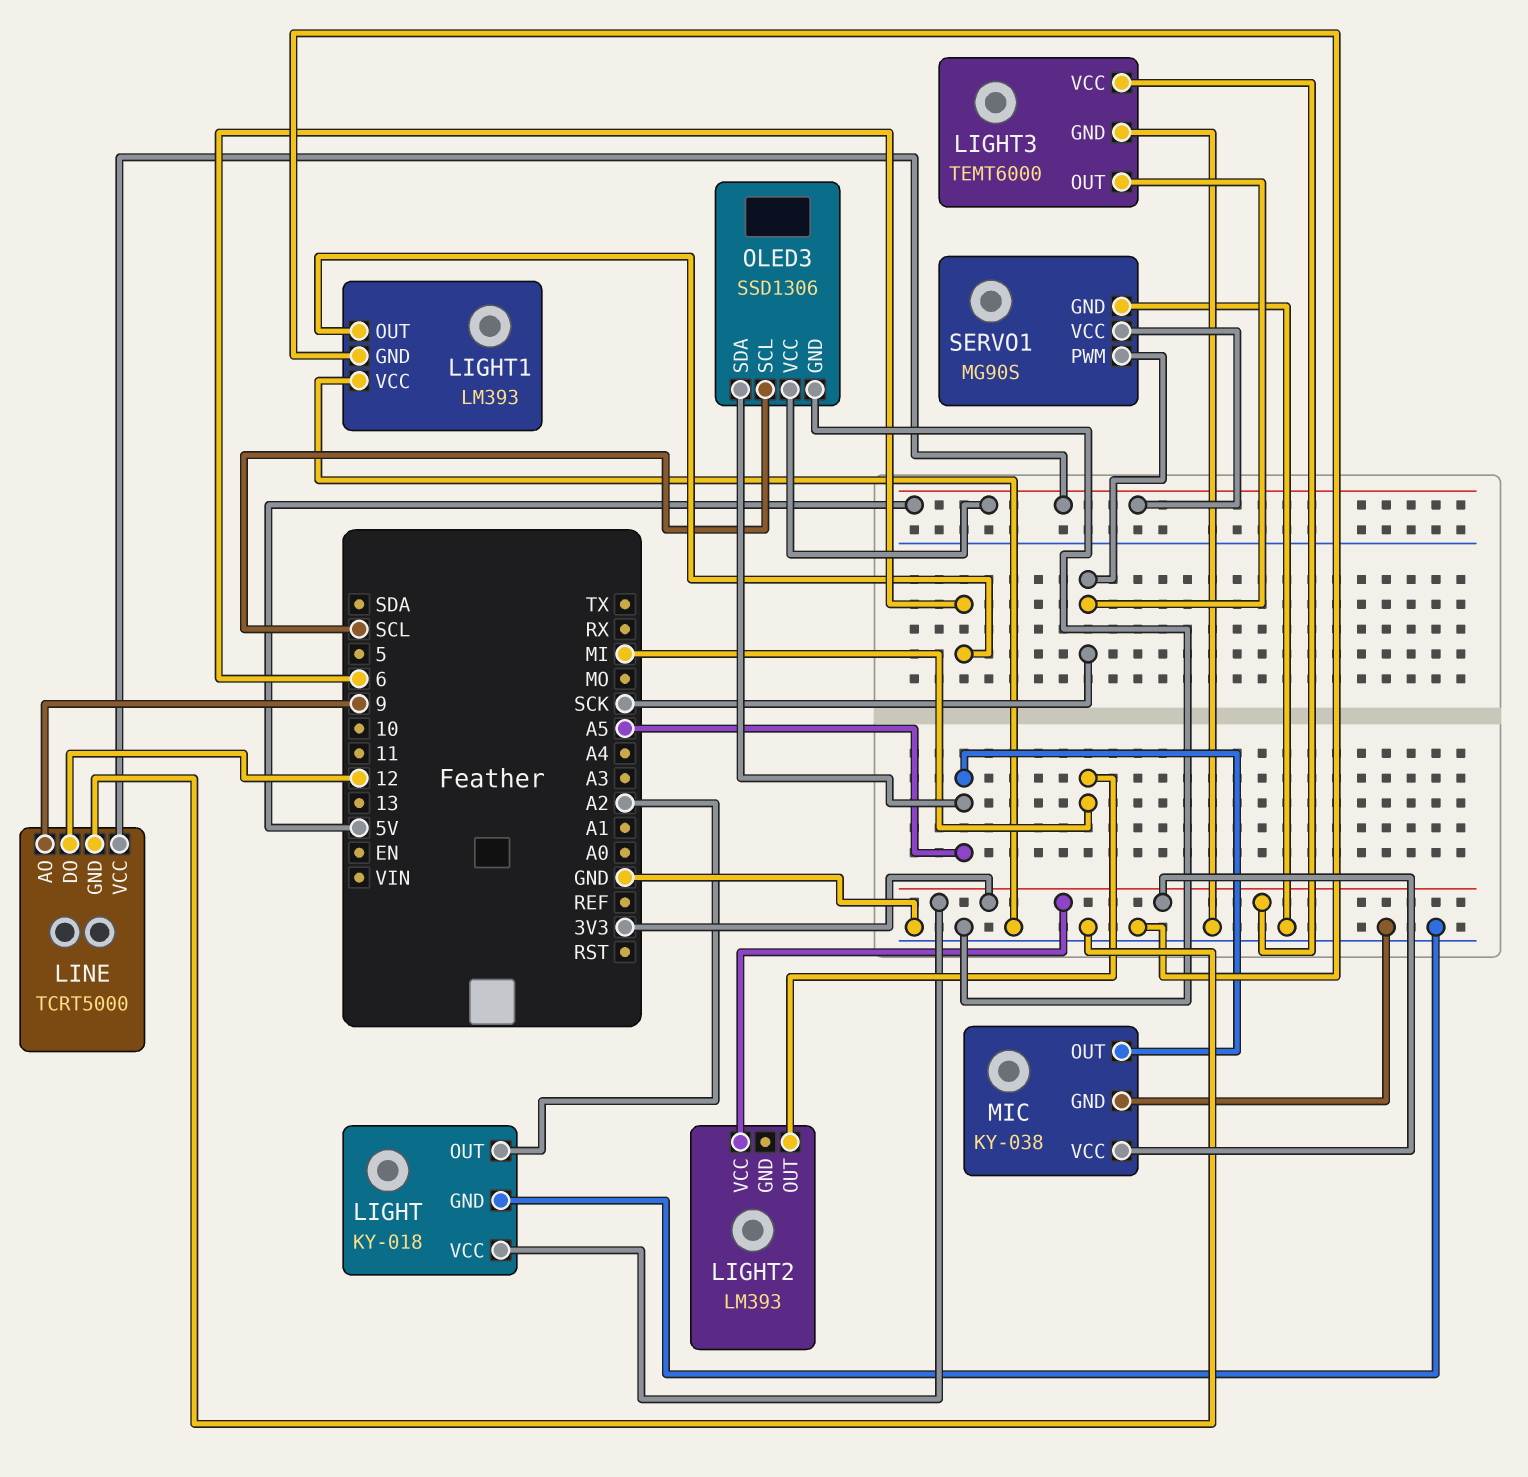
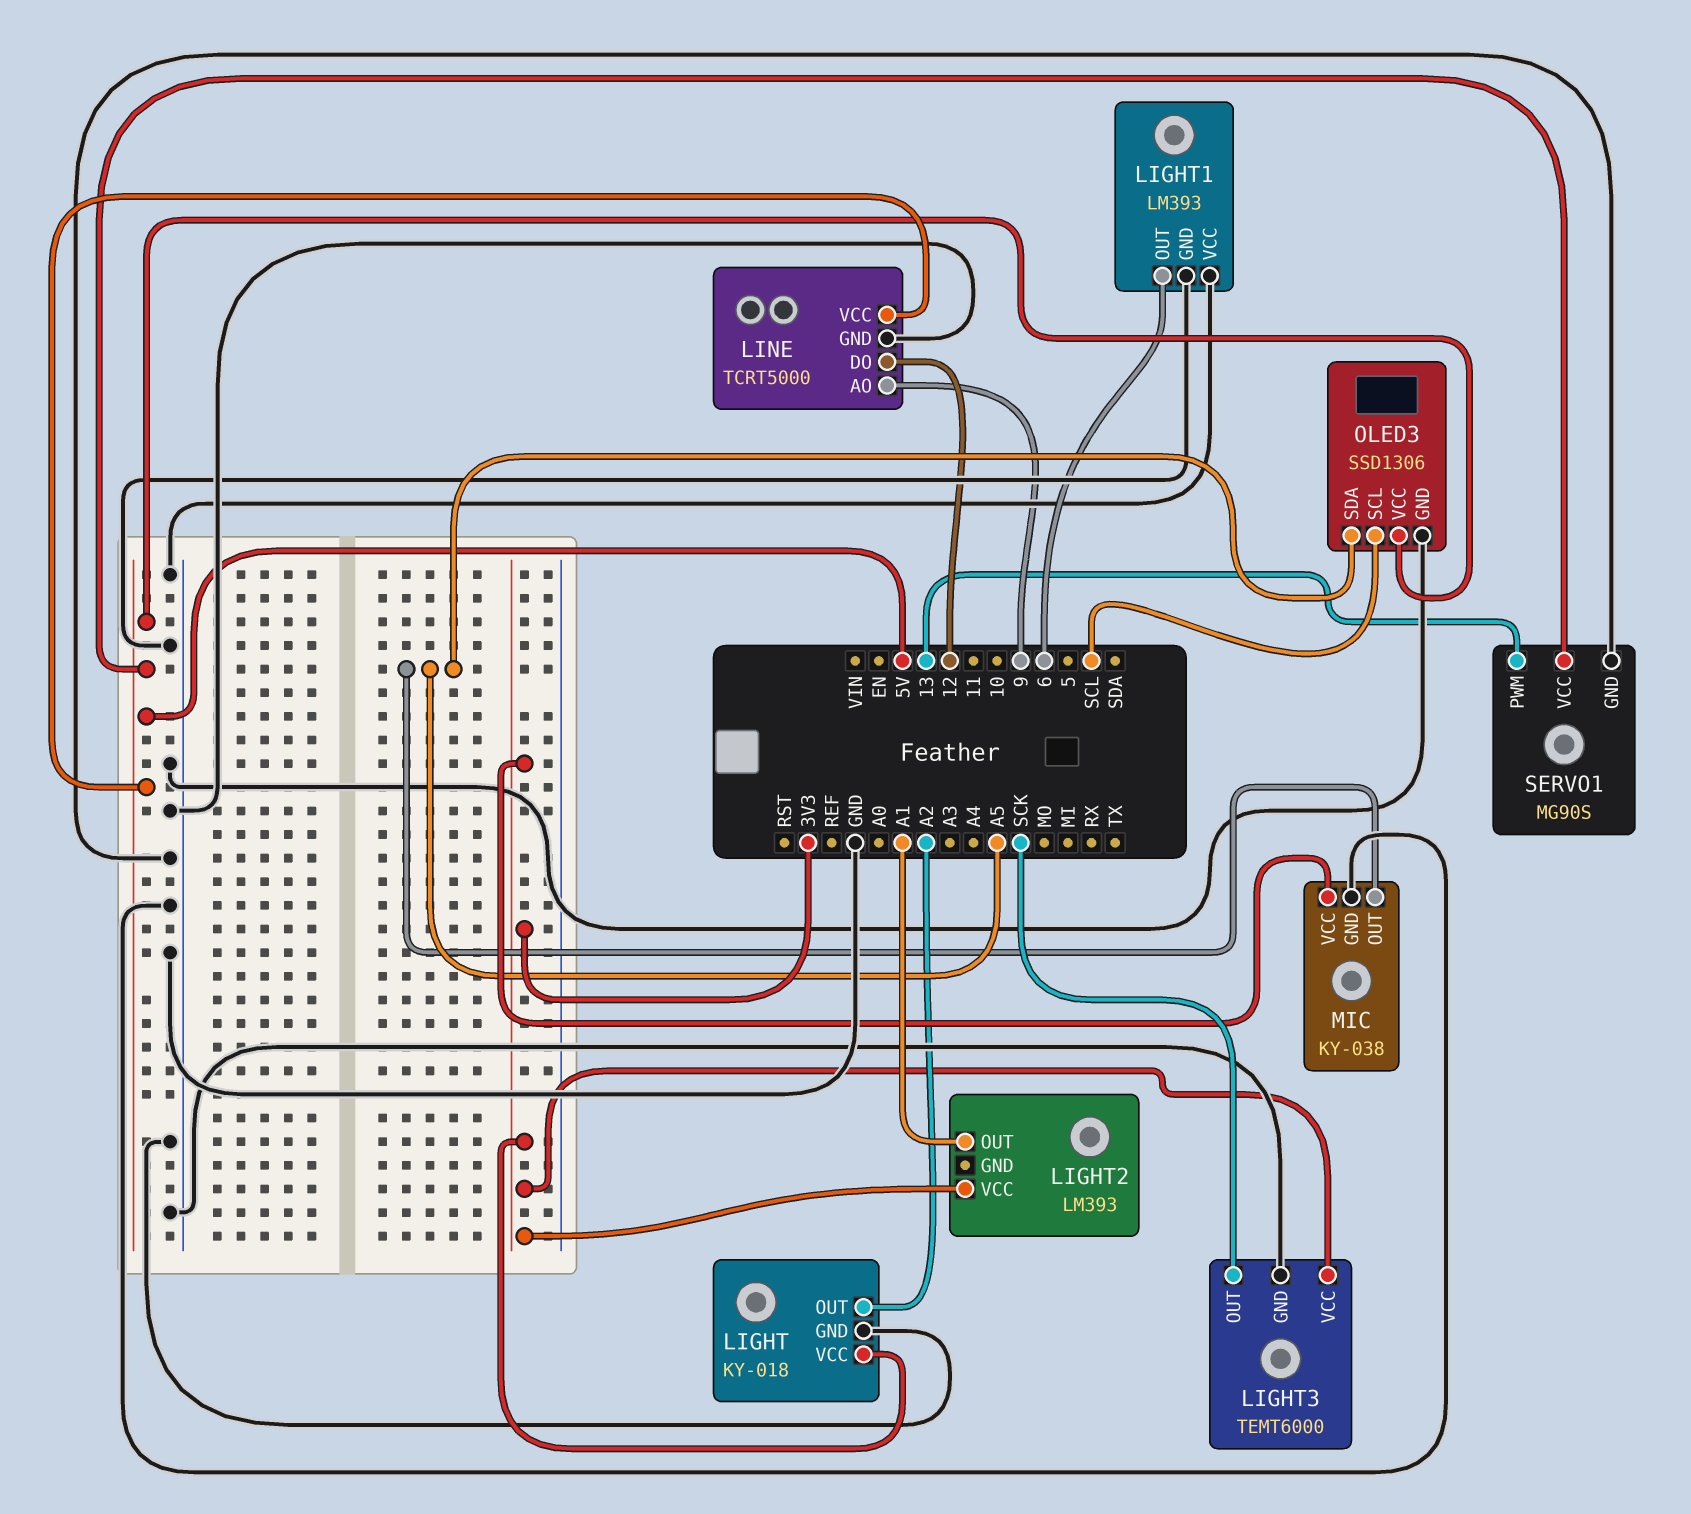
LIGHT2 pin OUT: MI -> A1
SERVO1 pin PWM: SCK -> 13

